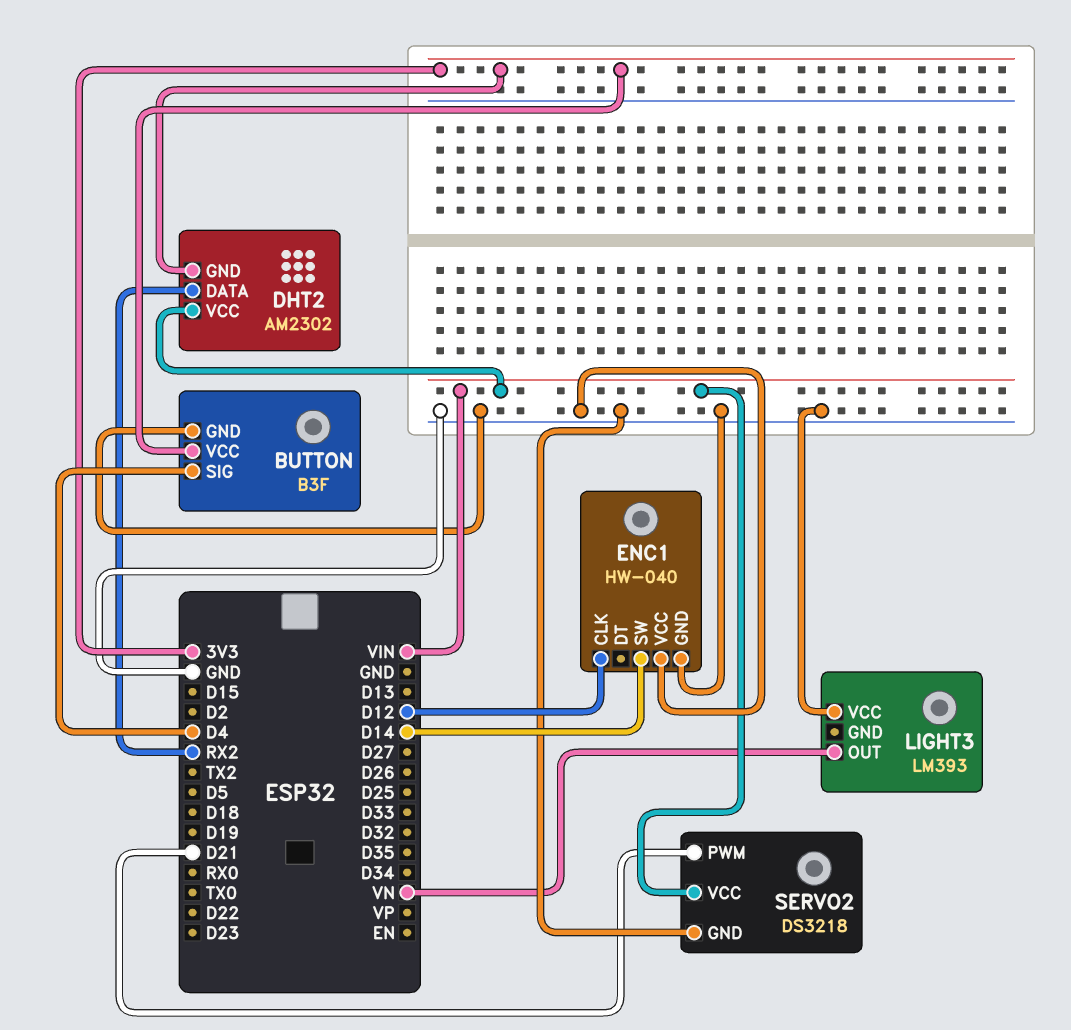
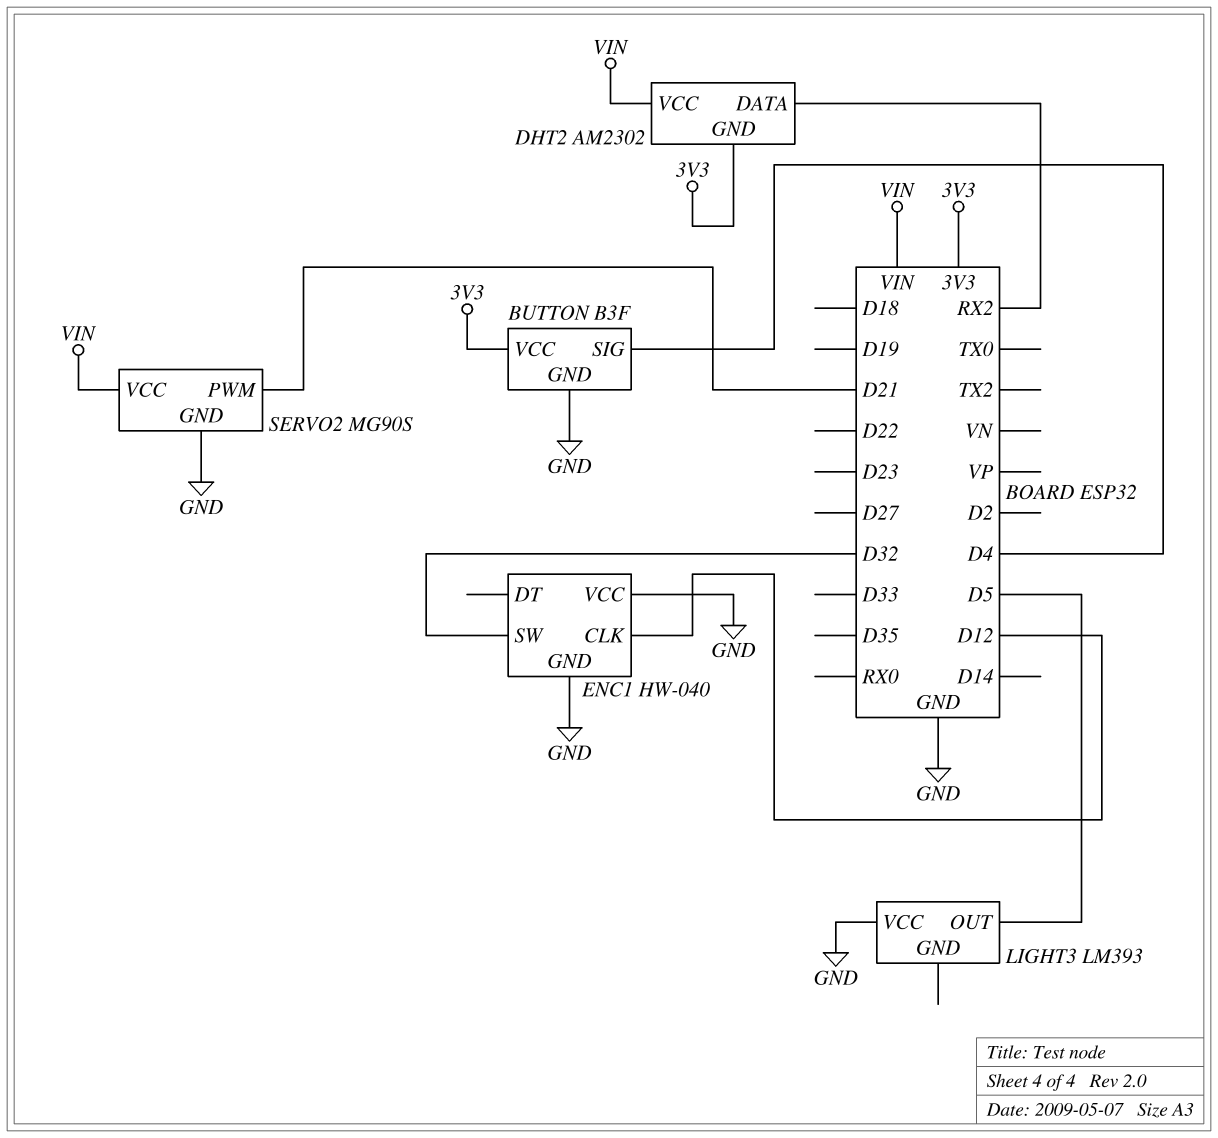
ENC1 pin SW: D14 -> D32
LIGHT3 pin OUT: VN -> D5
SERVO2: DS3218 -> MG90S

